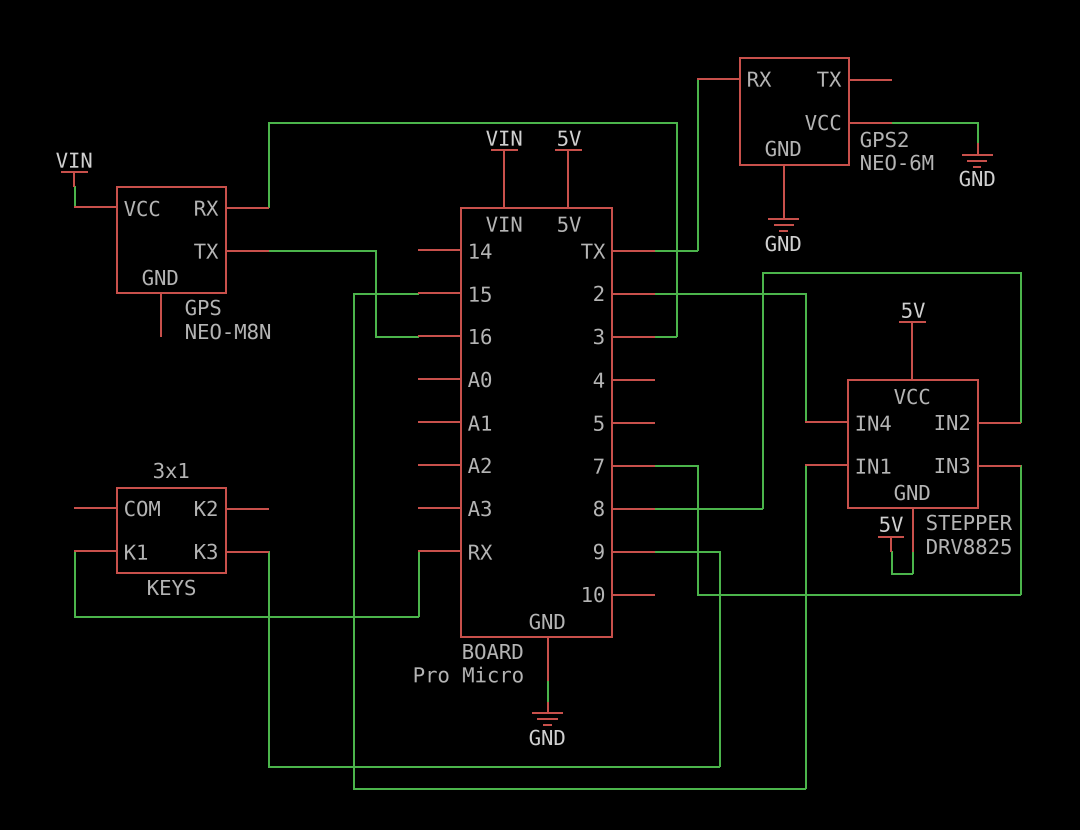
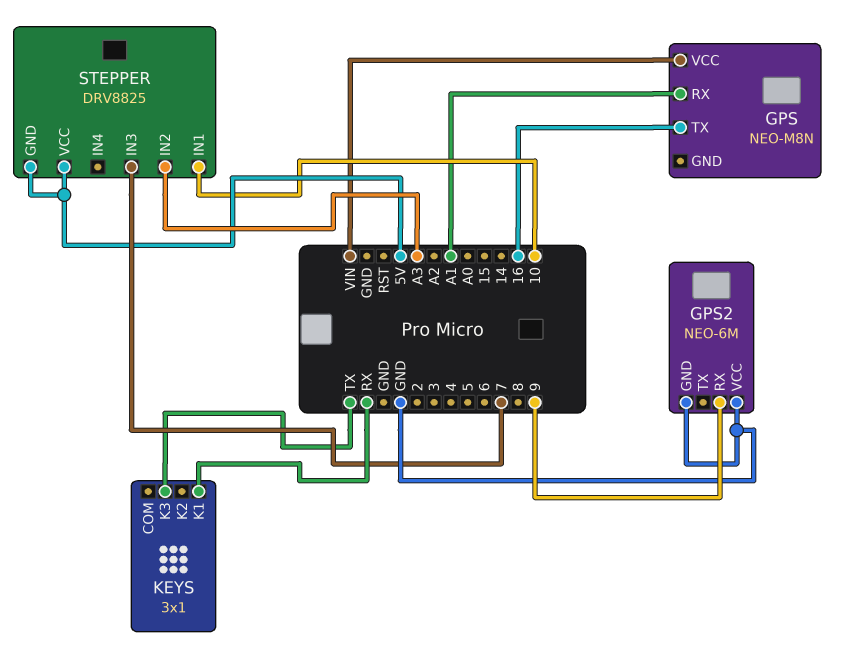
GPS pin RX: 3 -> A1
GPS2 pin RX: TX -> 9
KEYS pin K3: 9 -> TX
STEPPER pin IN1: 15 -> 10
STEPPER pin IN2: 8 -> A3
STEPPER pin IN4: 2 -> none

